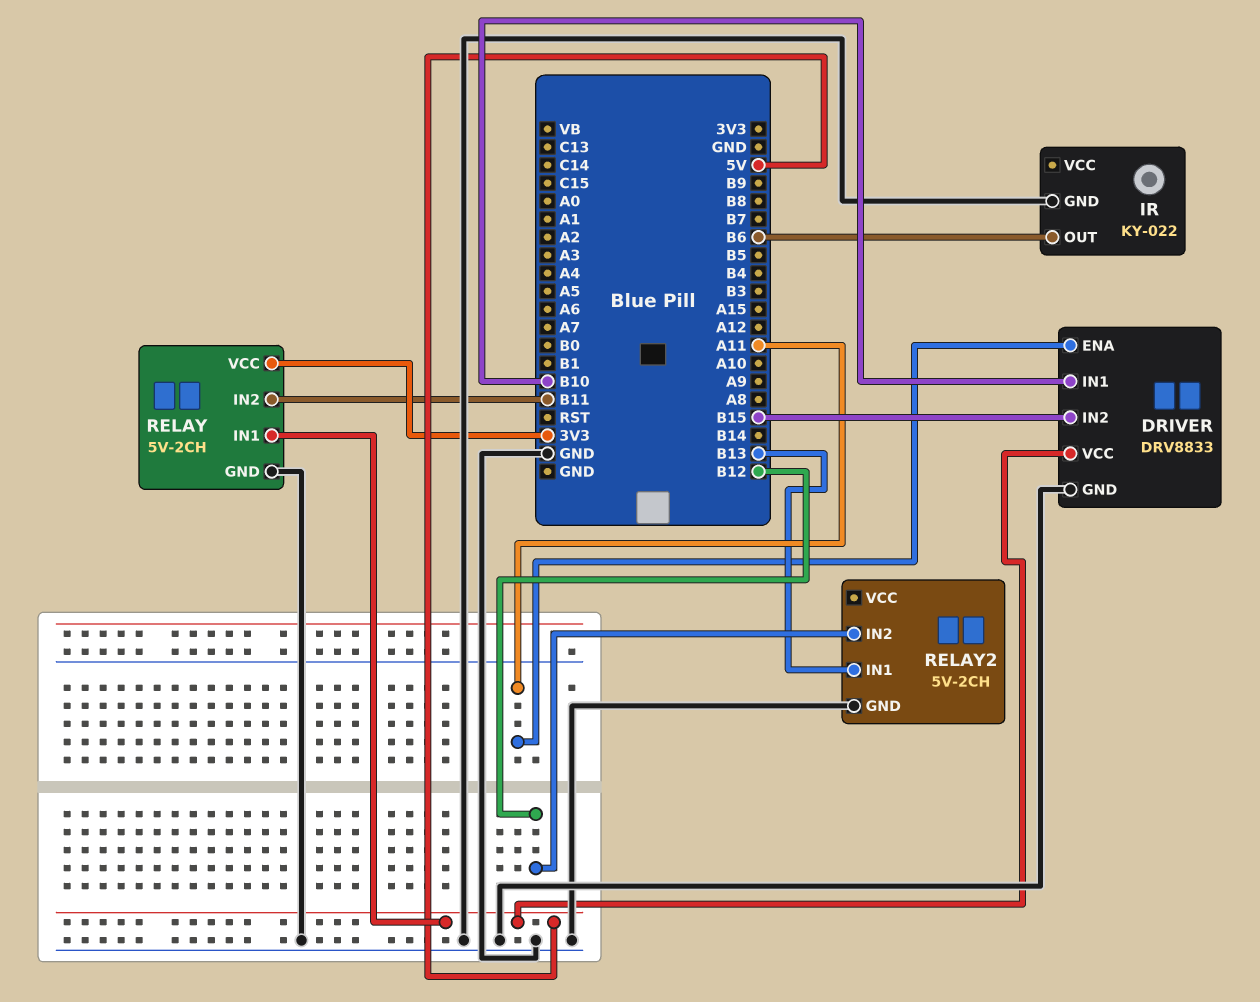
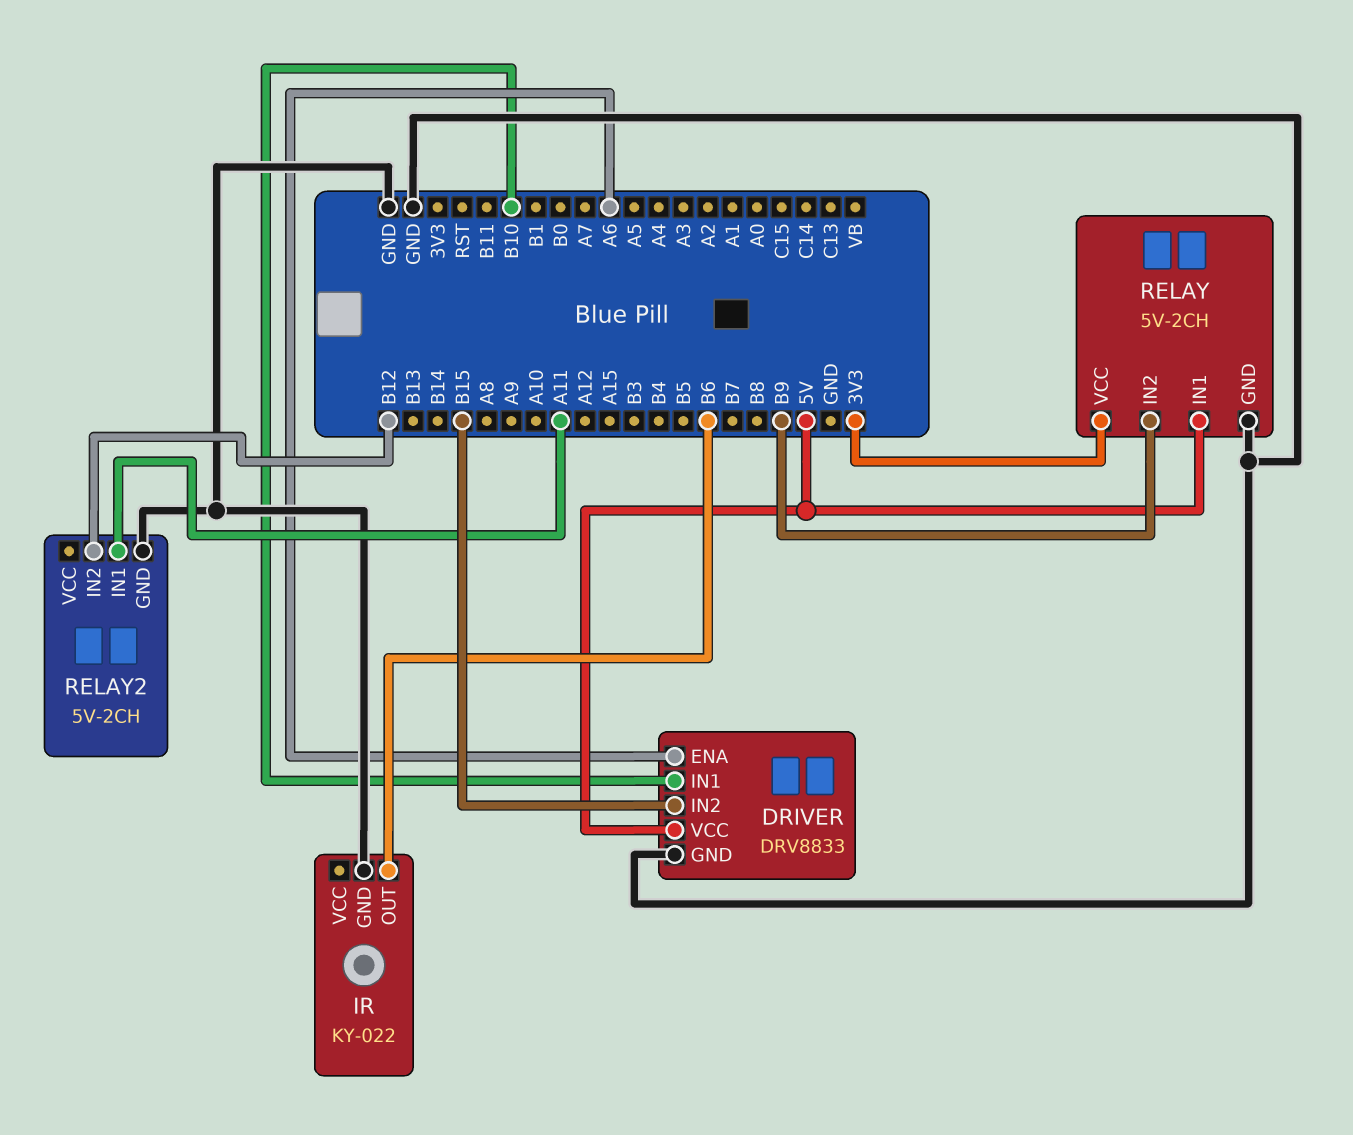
DRIVER pin ENA: A11 -> A6
RELAY pin IN2: B11 -> B9
RELAY2 pin IN1: B13 -> A11

